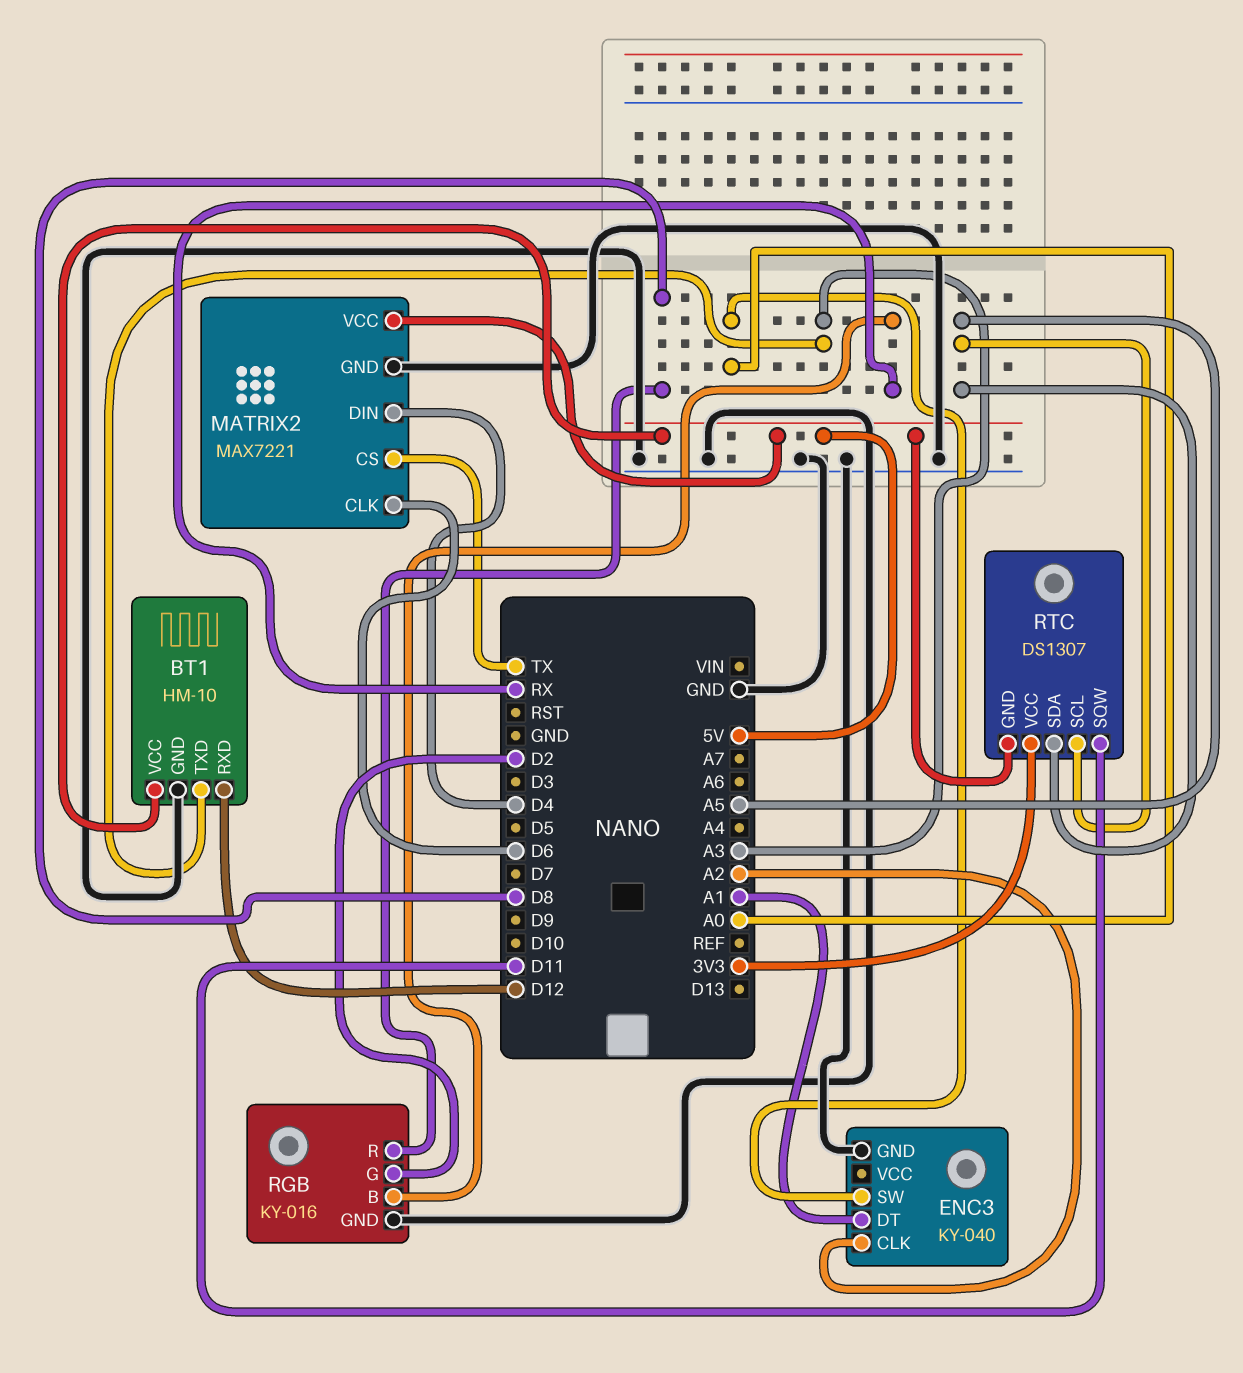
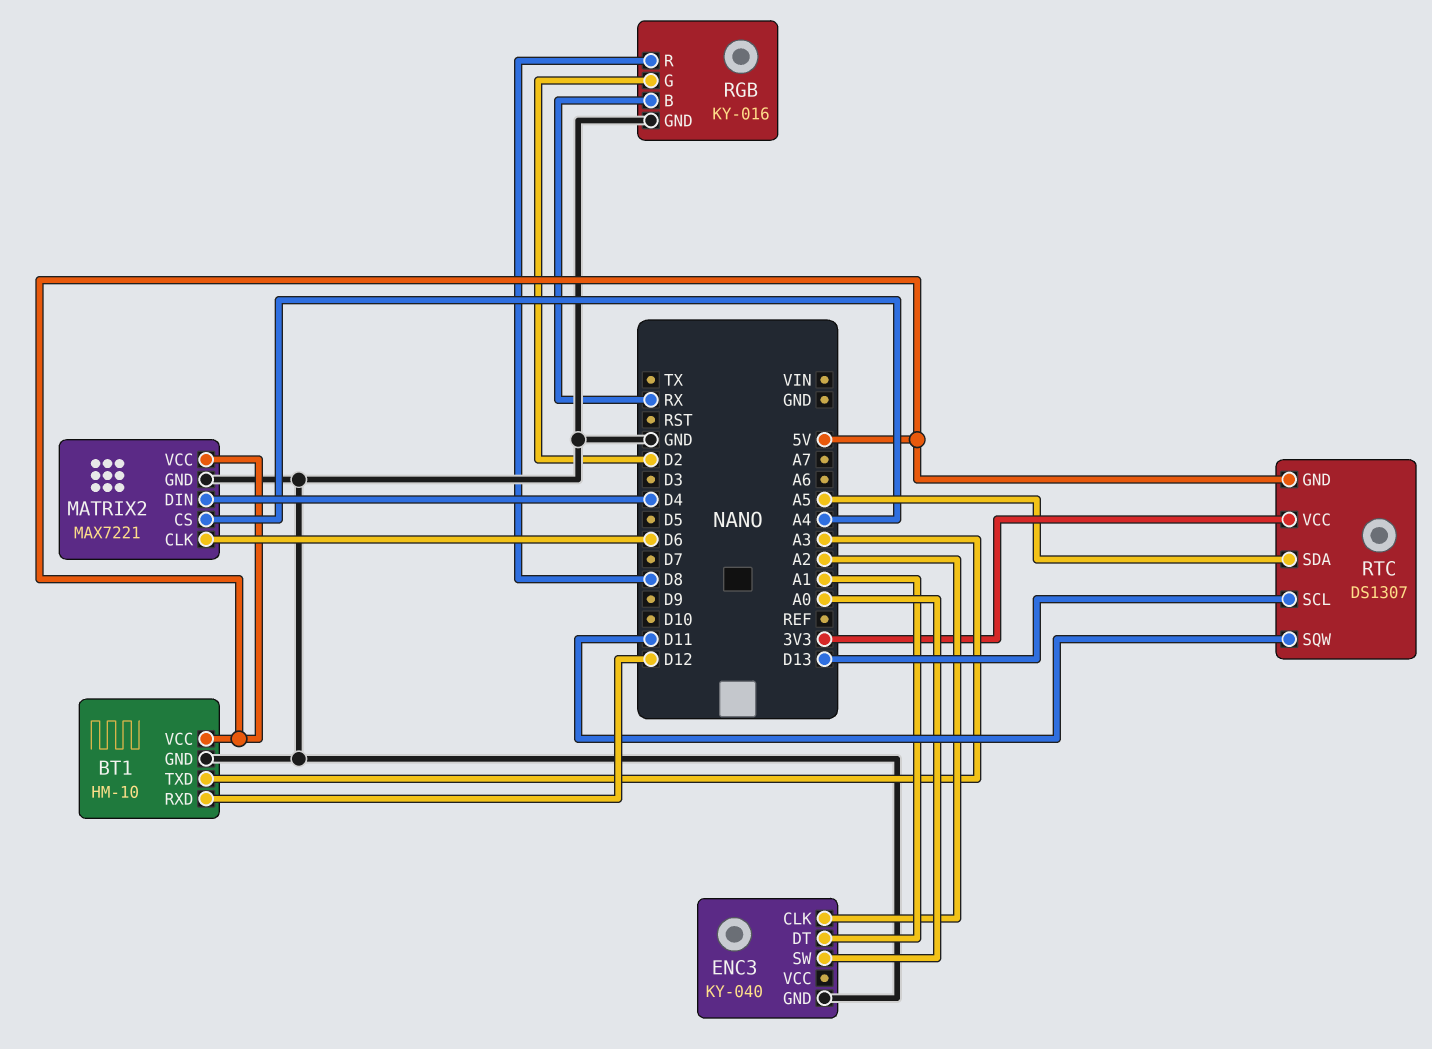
MATRIX2 pin CS: TX -> A4
RTC pin SCL: A5 -> D13

